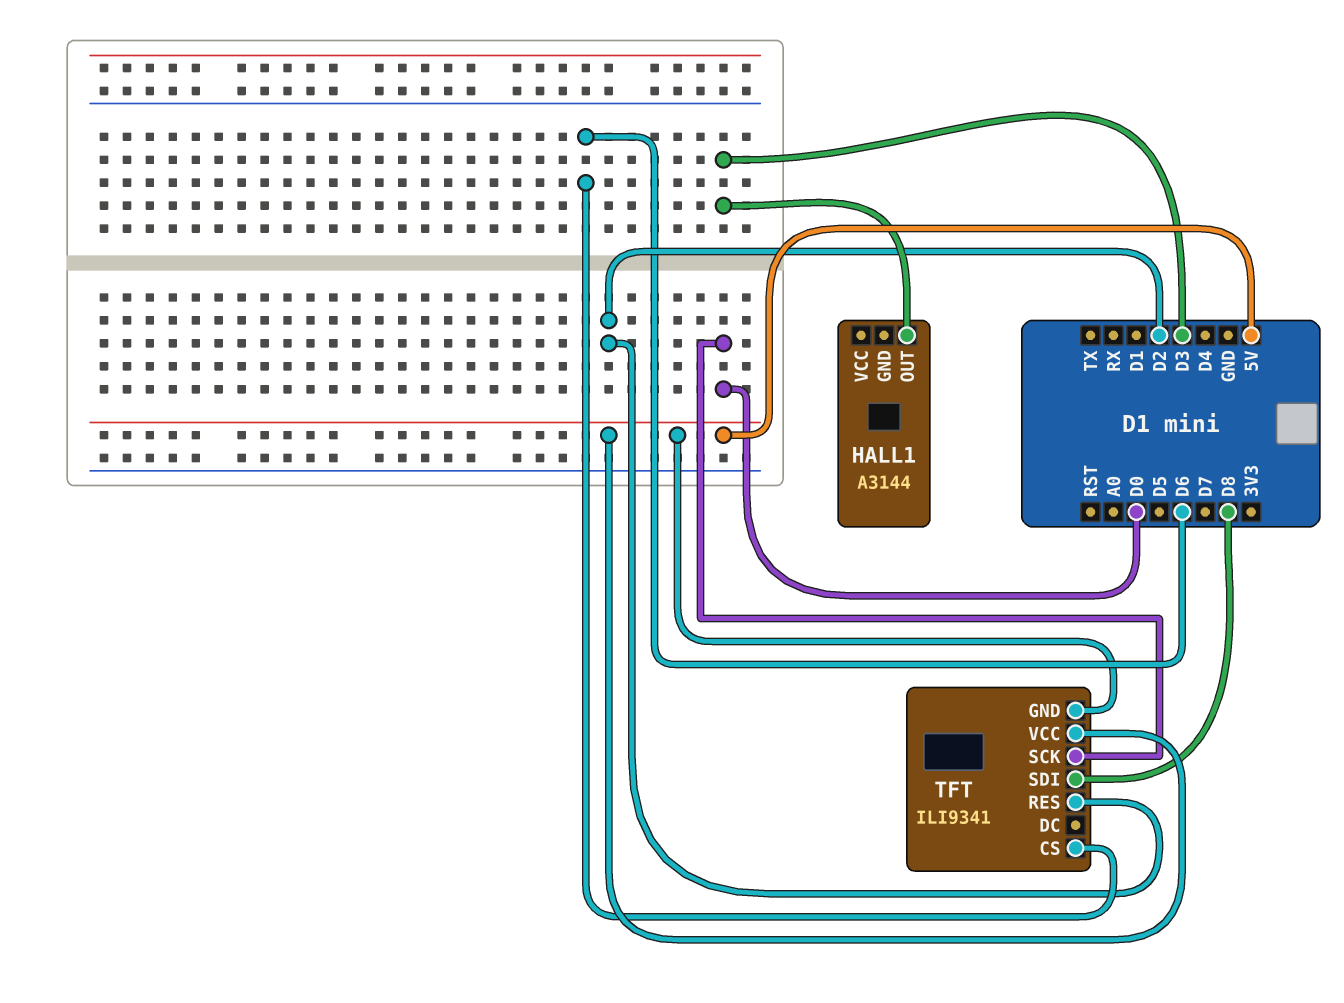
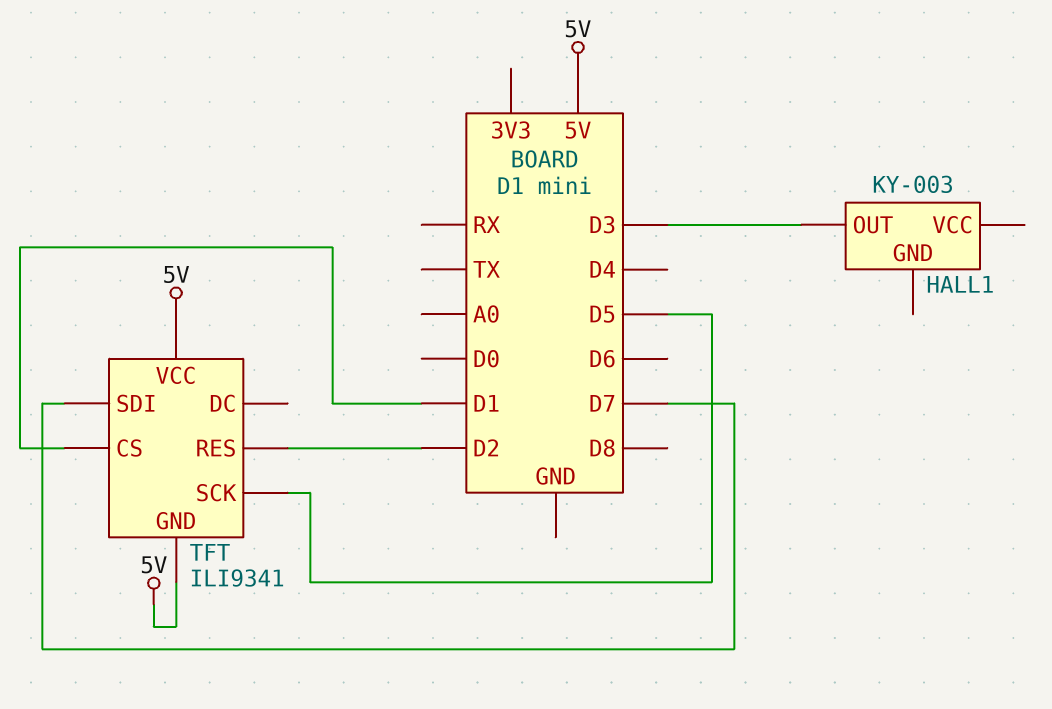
HALL1: A3144 -> KY-003
TFT pin CS: D6 -> D1
TFT pin SCK: D0 -> D5
TFT pin SDI: D8 -> D7

